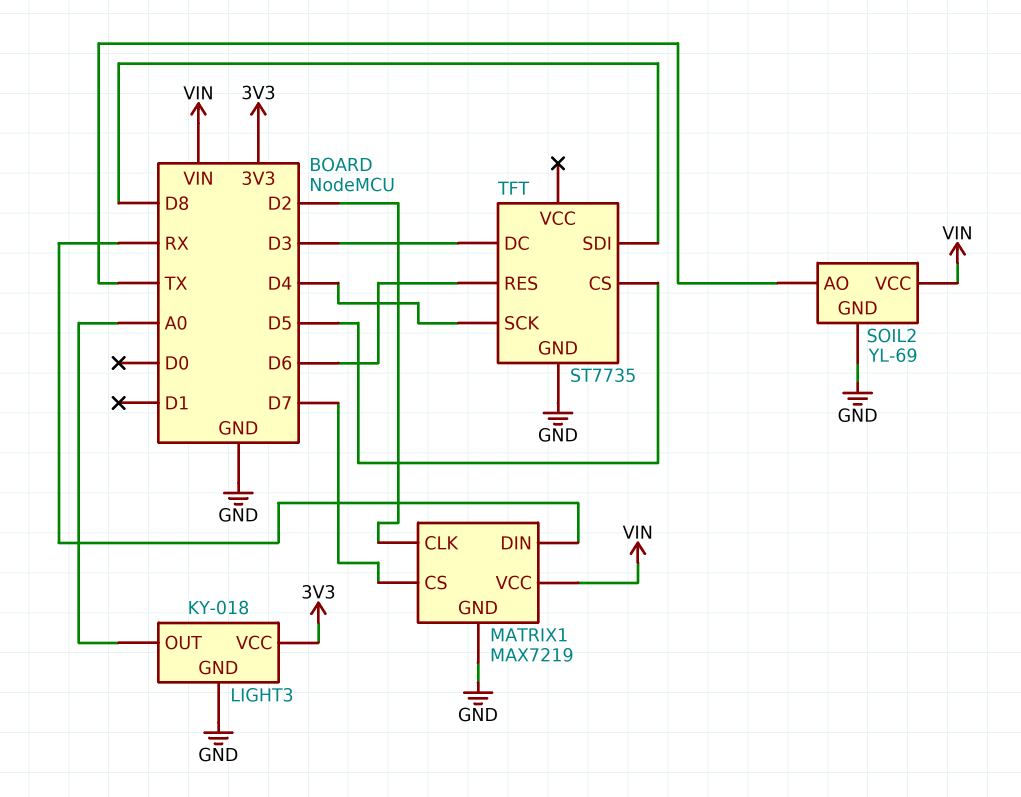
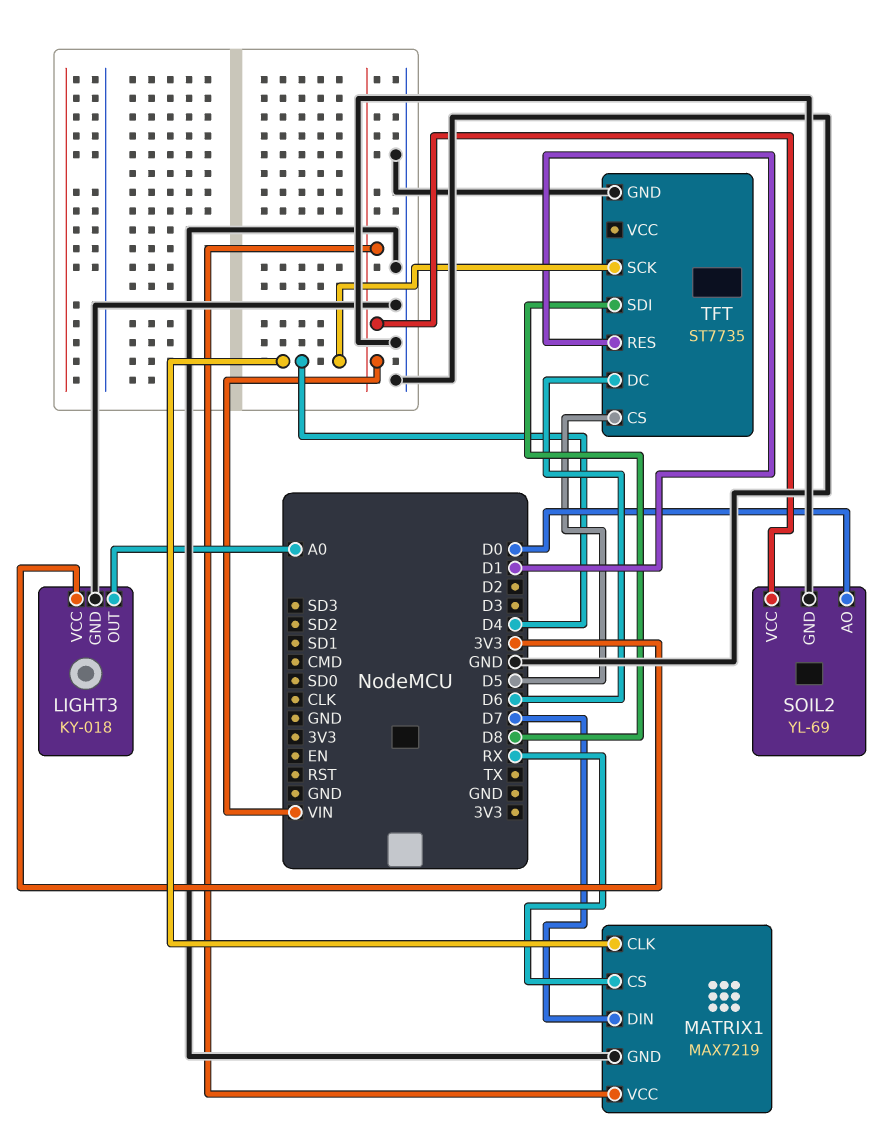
MATRIX1 pin CLK: D2 -> D4
MATRIX1 pin CS: D7 -> RX
MATRIX1 pin DIN: RX -> D7
SOIL2 pin AO: TX -> D0
TFT pin DC: D3 -> D6
TFT pin RES: D6 -> D1

